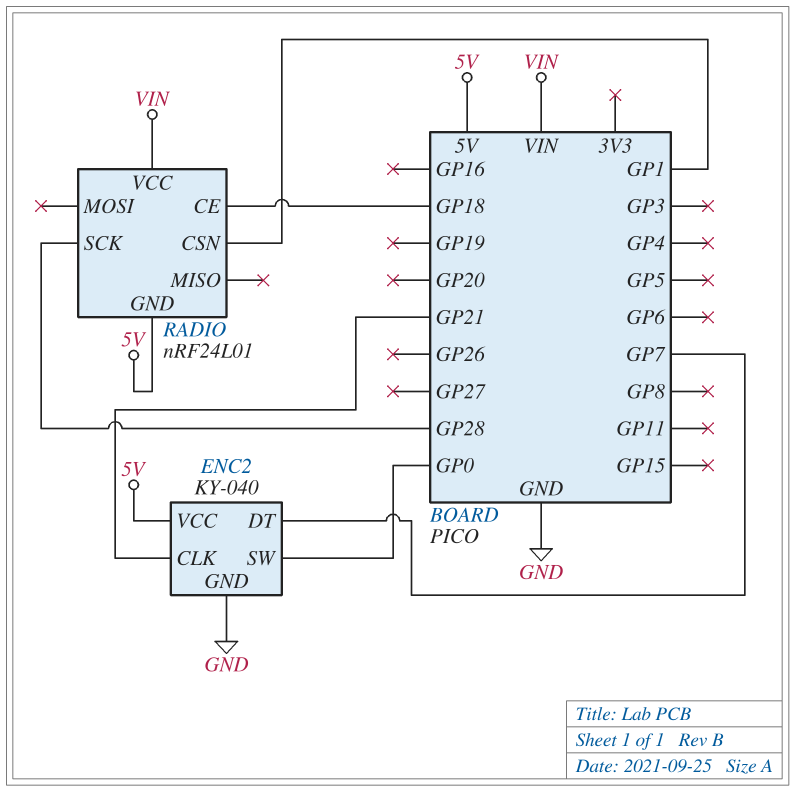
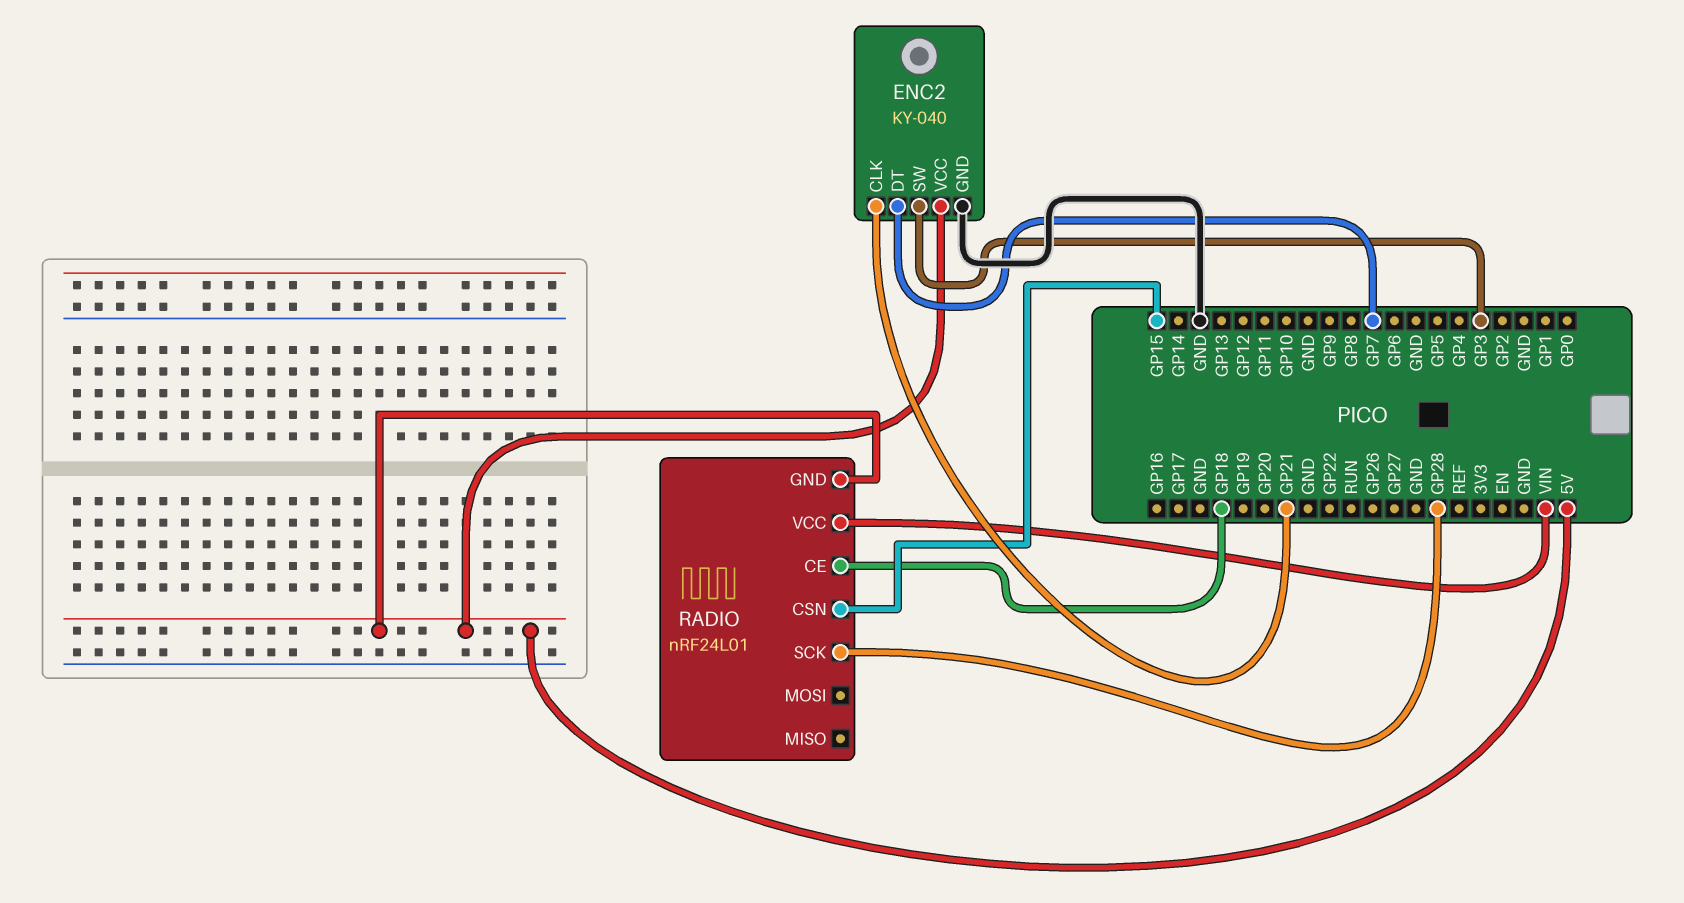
ENC2 pin SW: GP0 -> GP3
RADIO pin CSN: GP1 -> GP15

